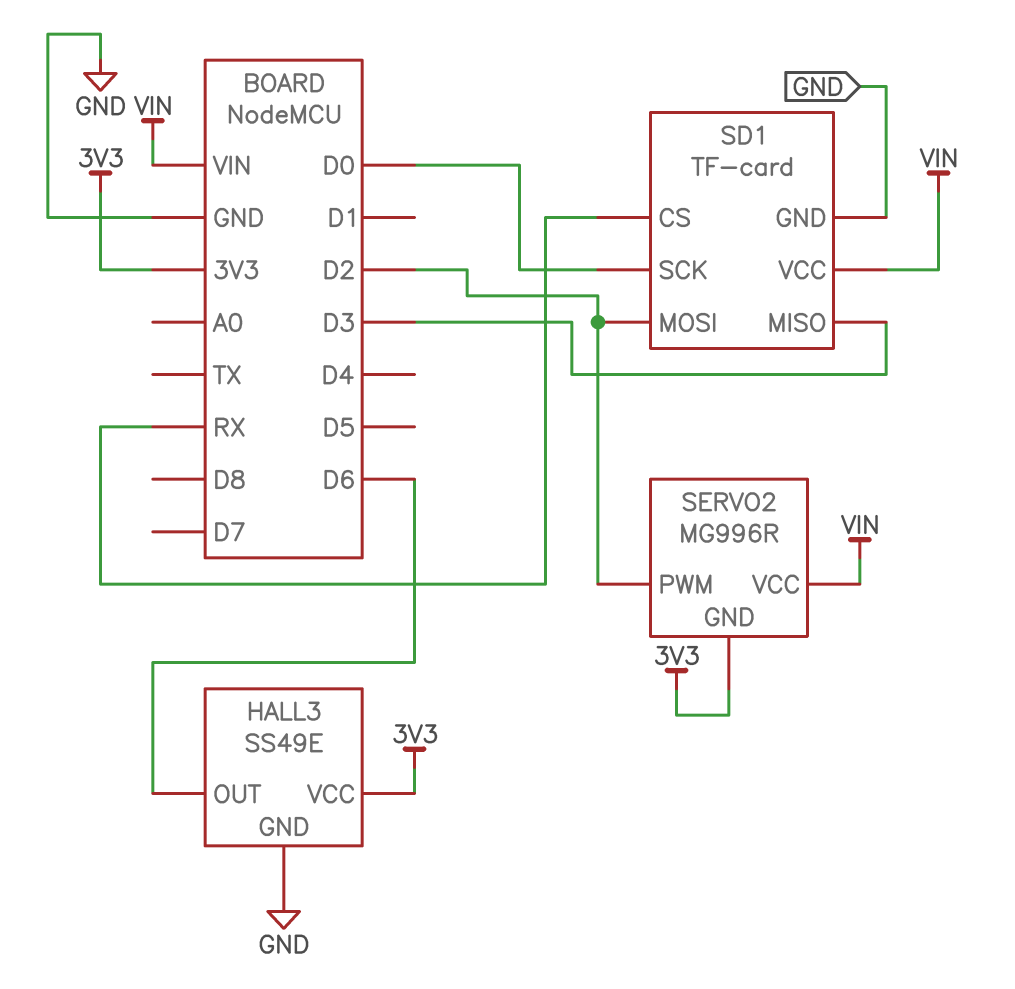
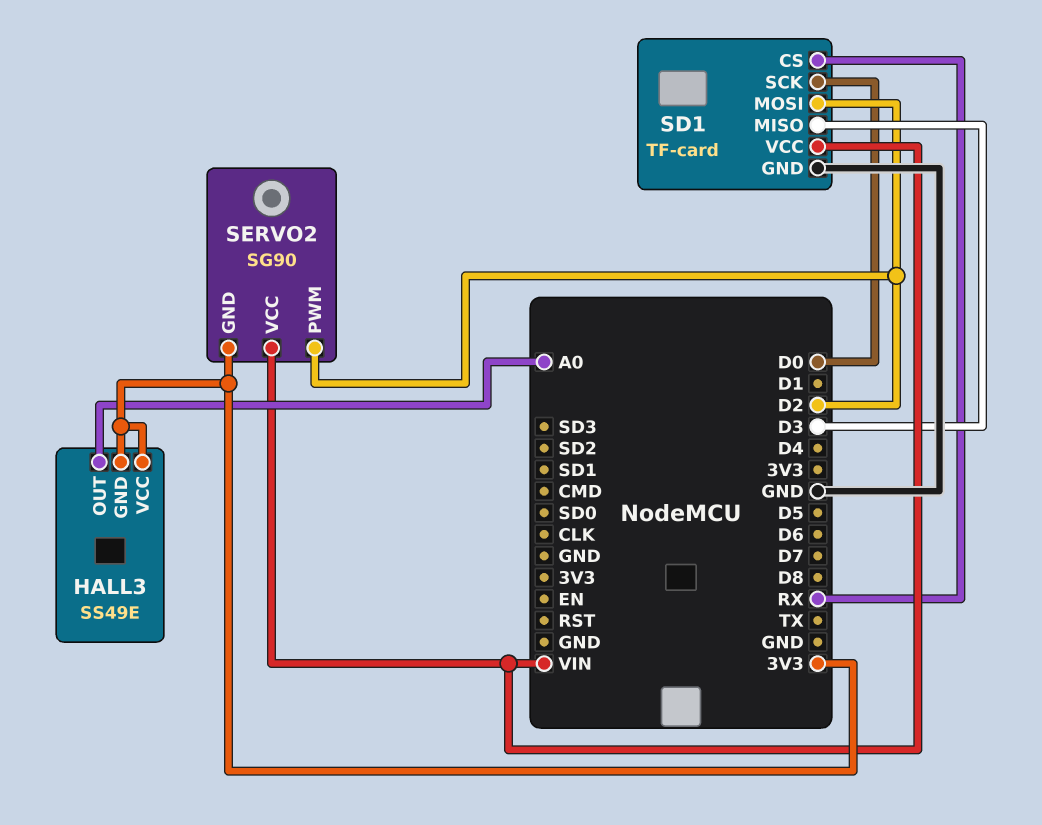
HALL3 pin GND: GND -> 3V3
HALL3 pin OUT: D6 -> A0
SERVO2: MG996R -> SG90

